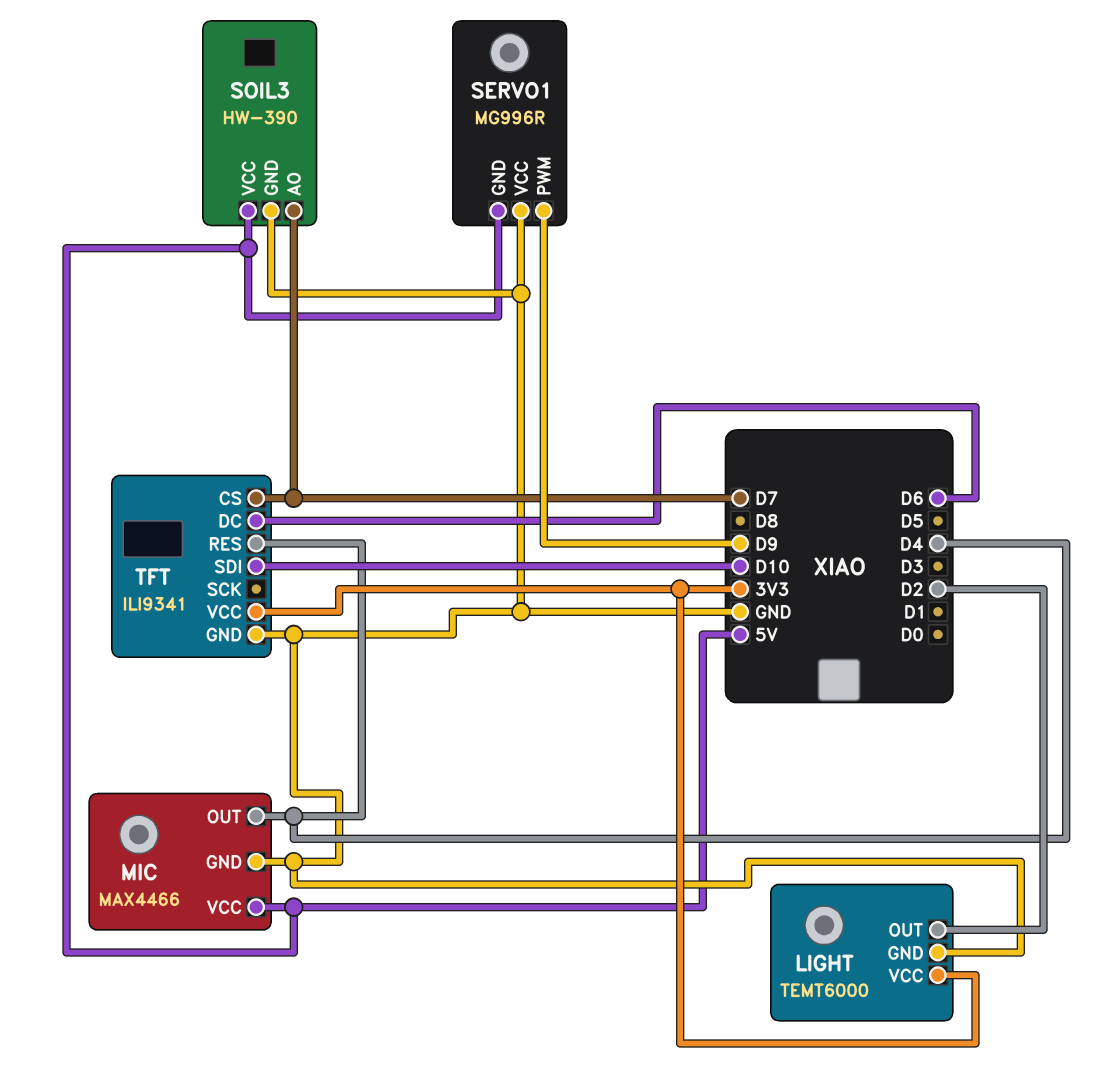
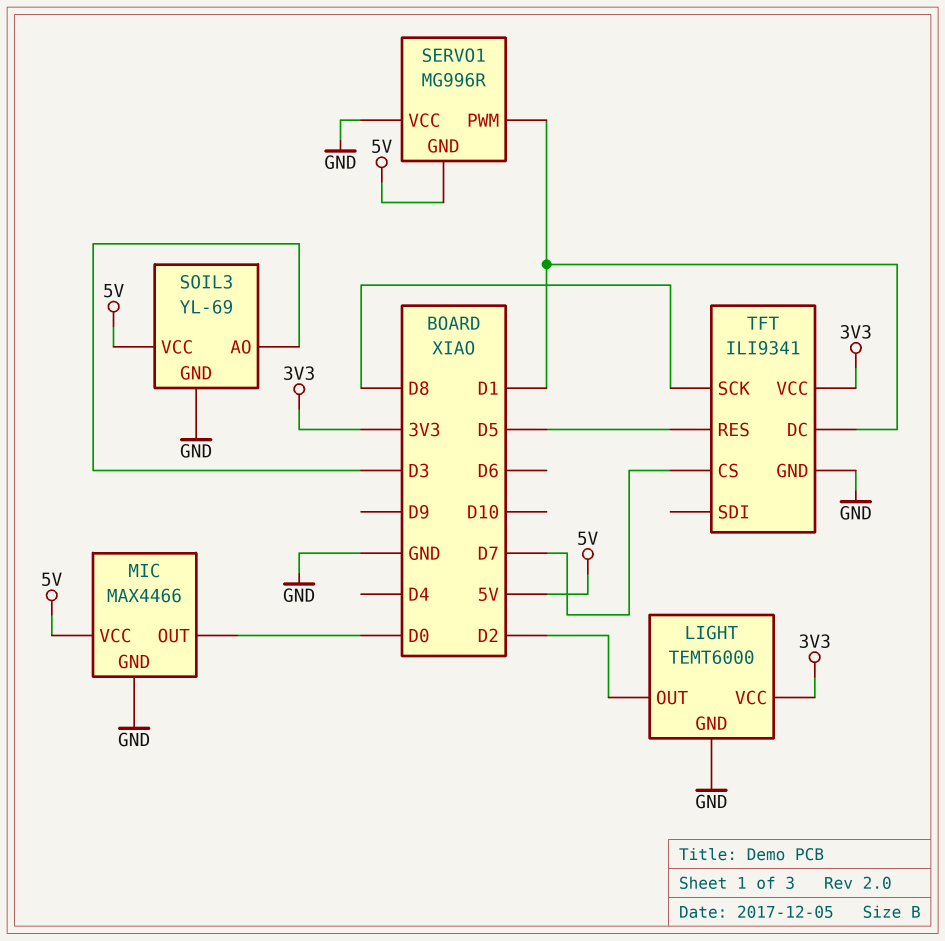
MIC pin OUT: D4 -> D0
SERVO1 pin PWM: D9 -> D1
SOIL3: HW-390 -> YL-69
SOIL3 pin AO: D7 -> D3
TFT pin DC: D6 -> D1
TFT pin RES: D4 -> D5
TFT pin SCK: none -> D8
TFT pin SDI: D10 -> none

